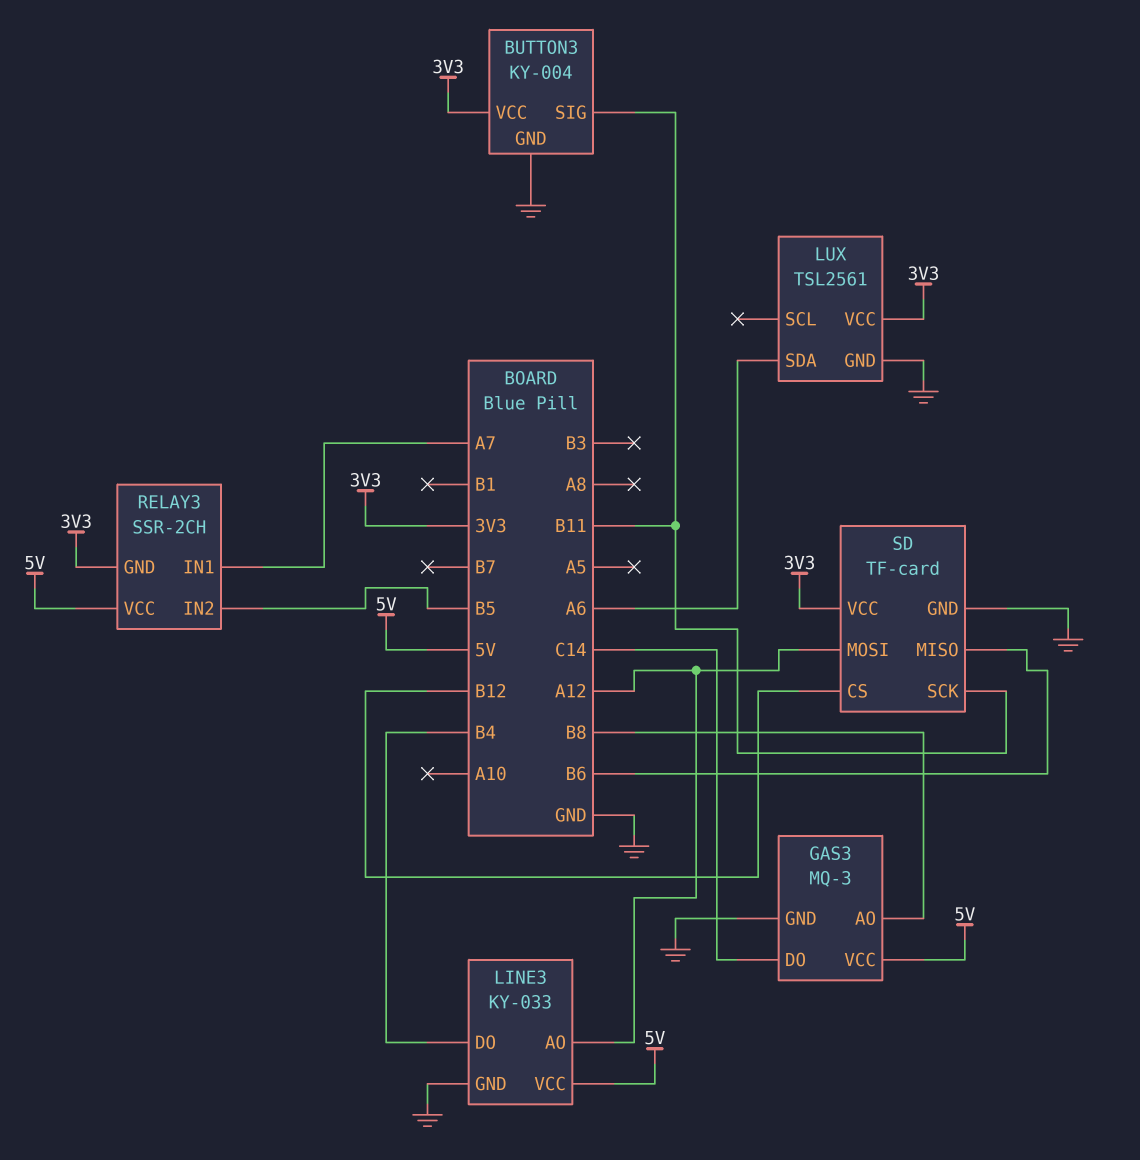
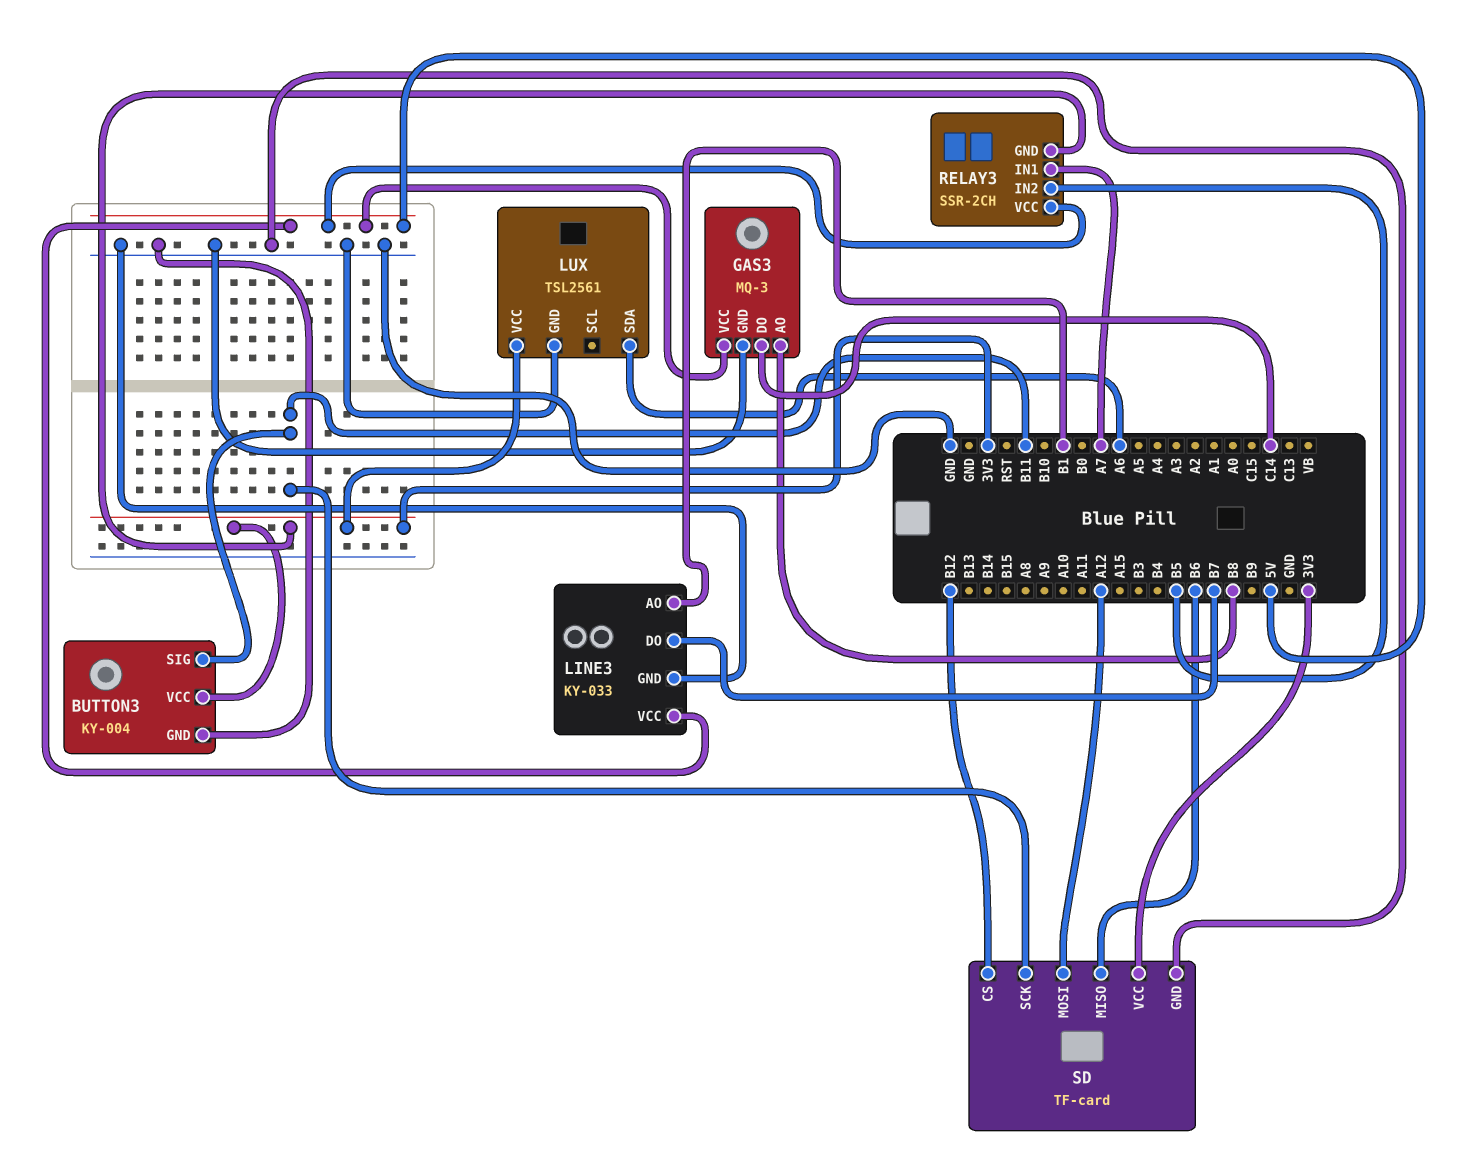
LINE3 pin AO: A12 -> B1
LINE3 pin DO: B4 -> B7

